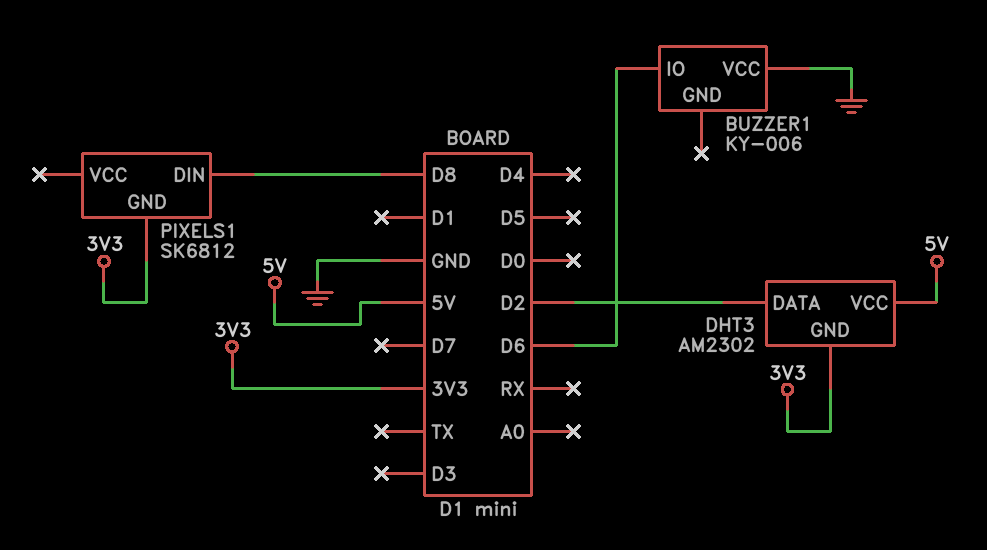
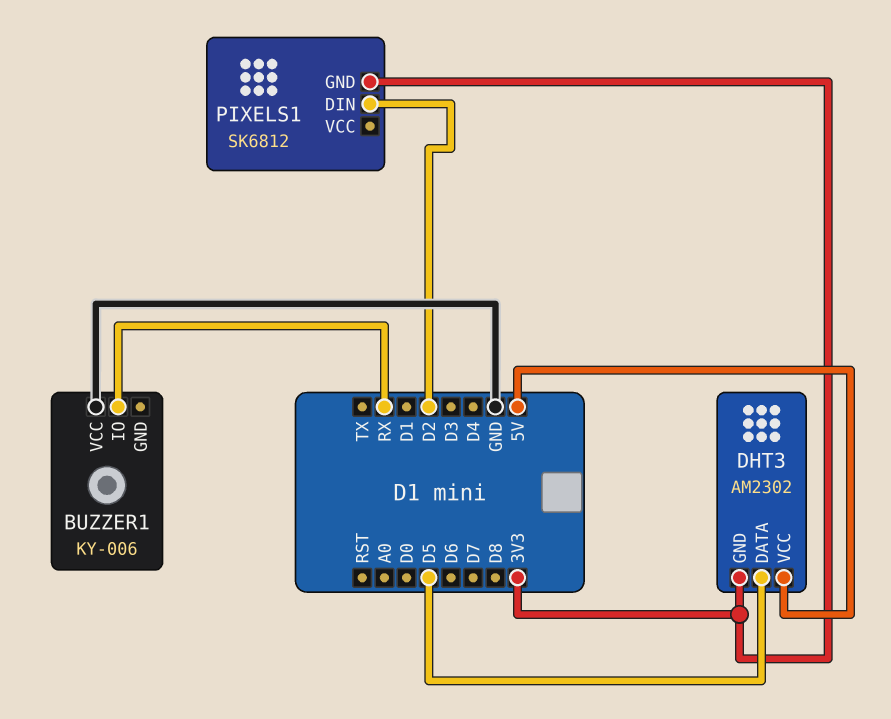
BUZZER1 pin IO: D6 -> RX
DHT3 pin DATA: D2 -> D5
PIXELS1 pin DIN: D8 -> D2

